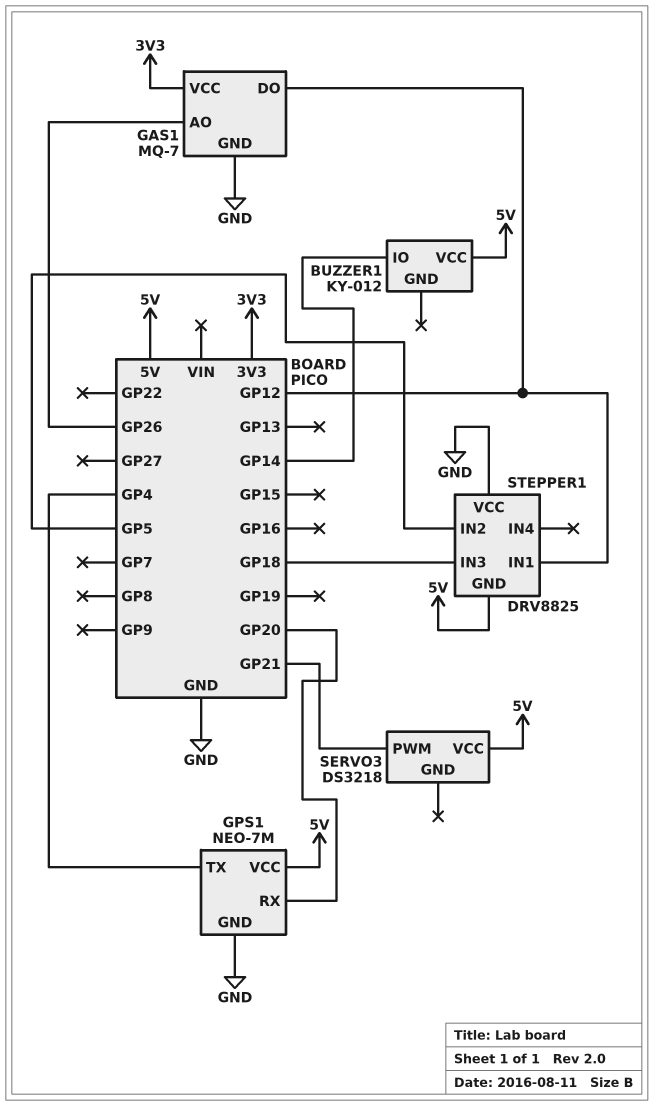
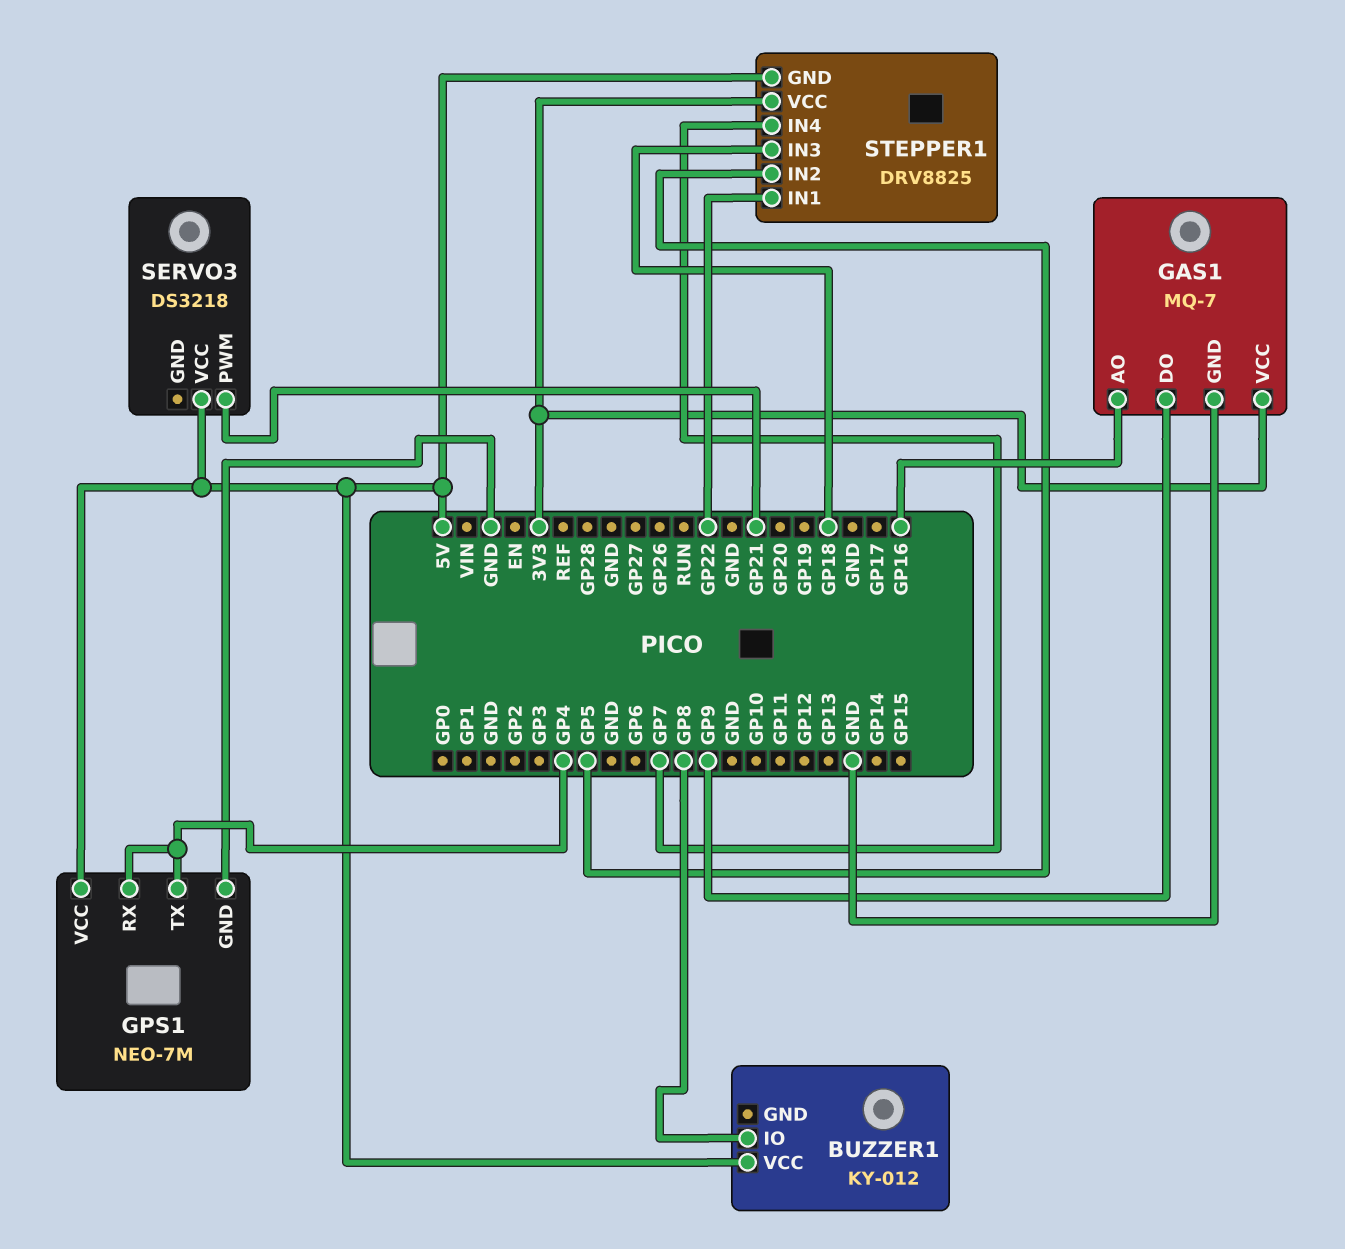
BUZZER1 pin IO: GP14 -> GP8
GAS1 pin AO: GP26 -> GP16
GAS1 pin DO: GP12 -> GP9
GPS1 pin RX: GP20 -> GP4
STEPPER1 pin IN1: GP12 -> GP22
STEPPER1 pin IN4: none -> GP7
STEPPER1 pin VCC: GND -> 3V3

